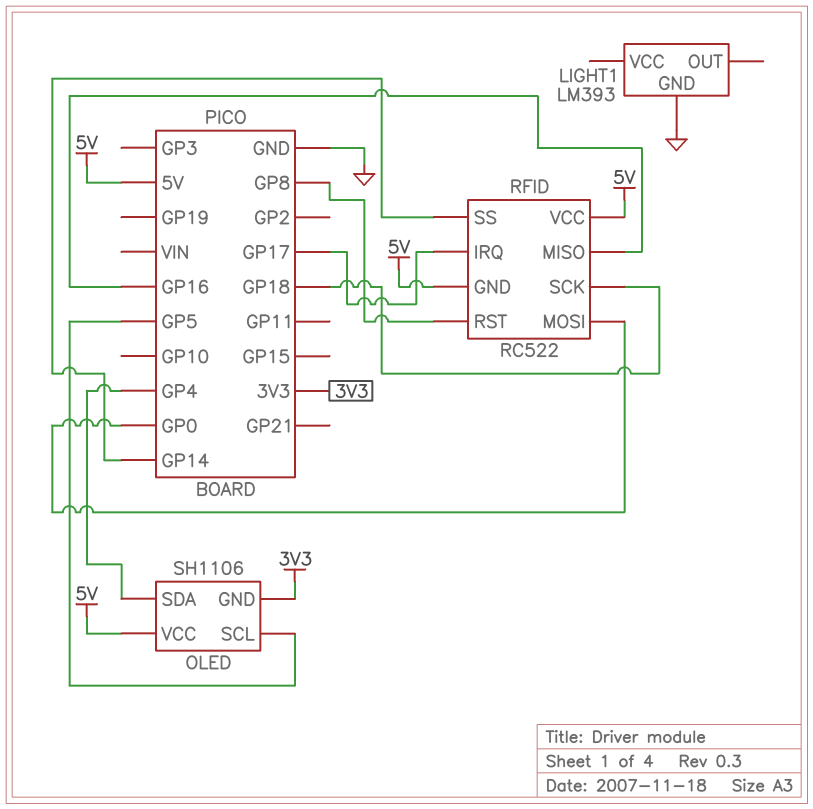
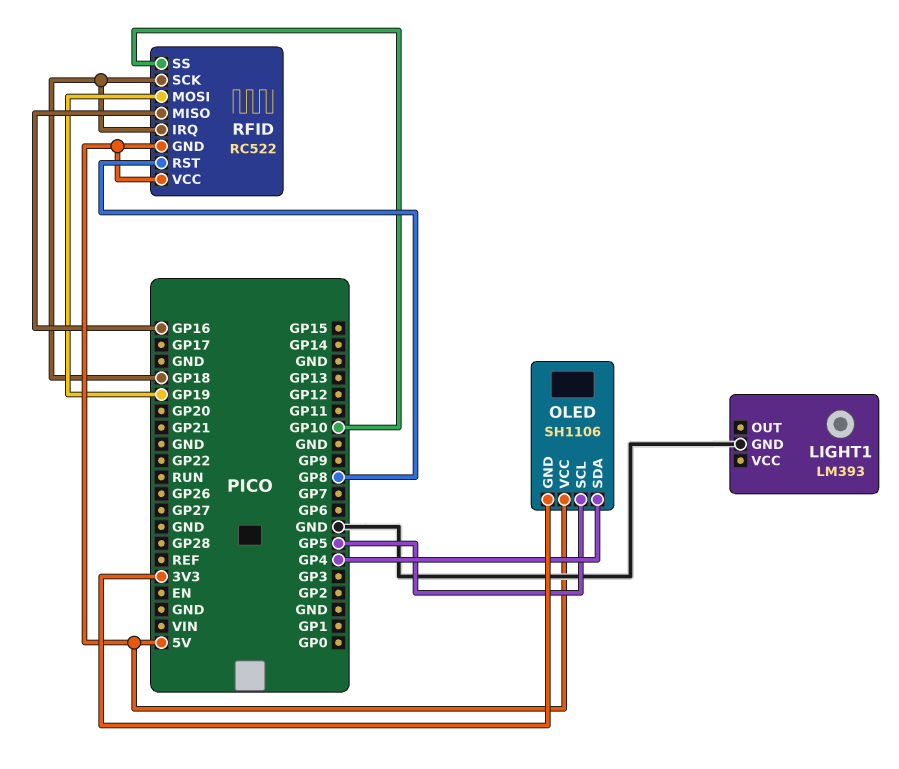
RFID pin IRQ: GP17 -> GP18
RFID pin MOSI: GP0 -> GP19
RFID pin SS: GP14 -> GP10

